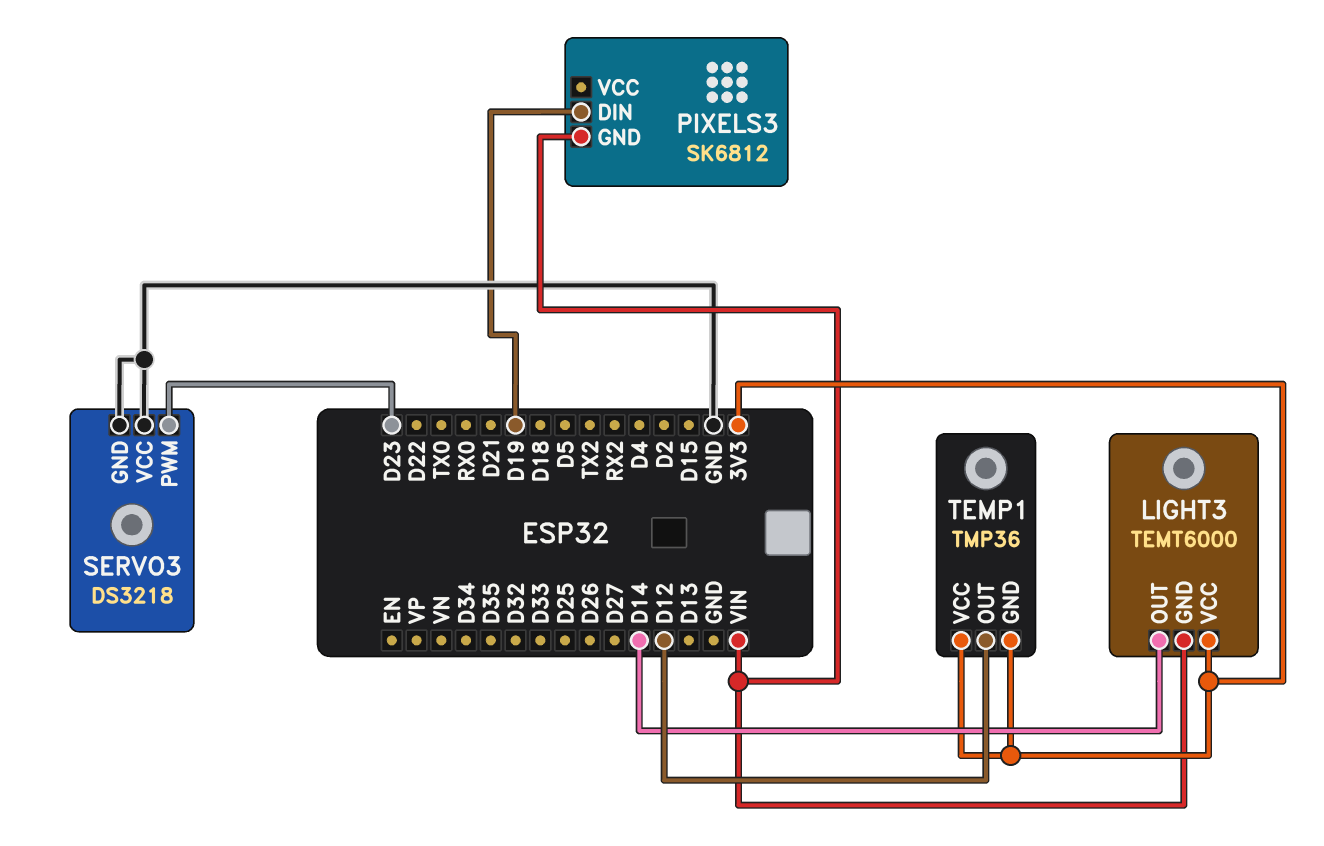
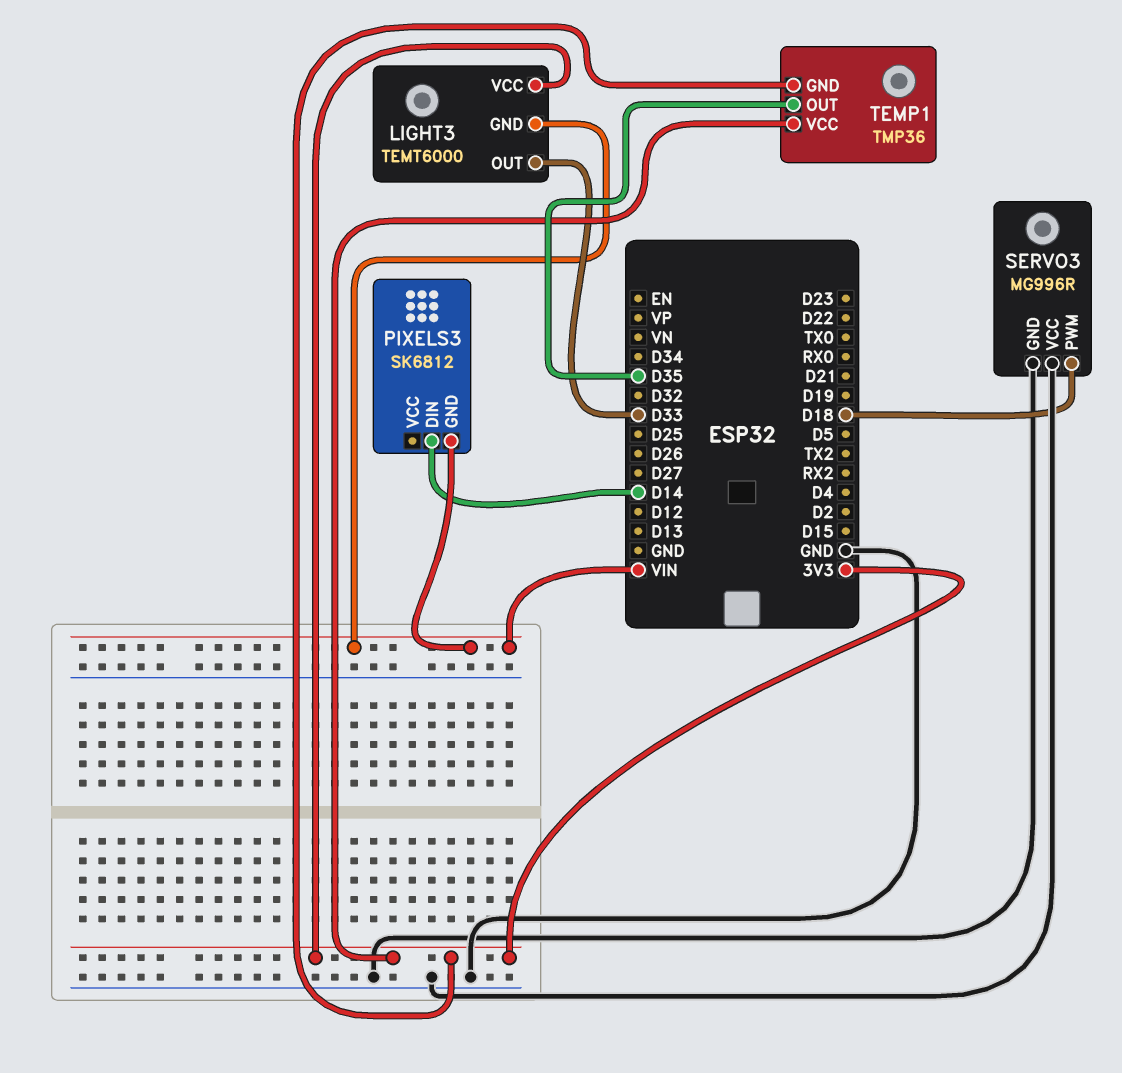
LIGHT3 pin OUT: D14 -> D33
PIXELS3 pin DIN: D19 -> D14
SERVO3: DS3218 -> MG996R
SERVO3 pin PWM: D23 -> D18
TEMP1 pin OUT: D12 -> D35

